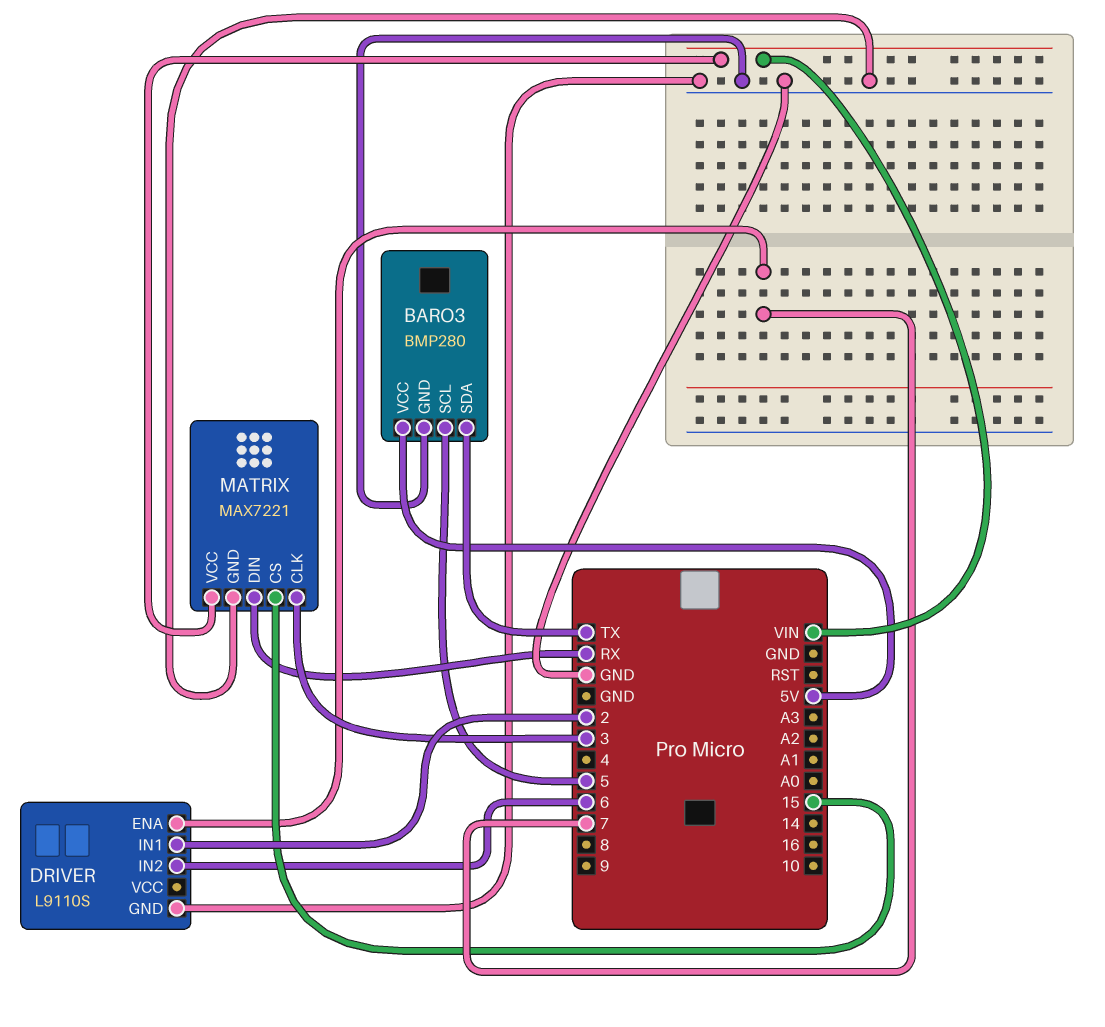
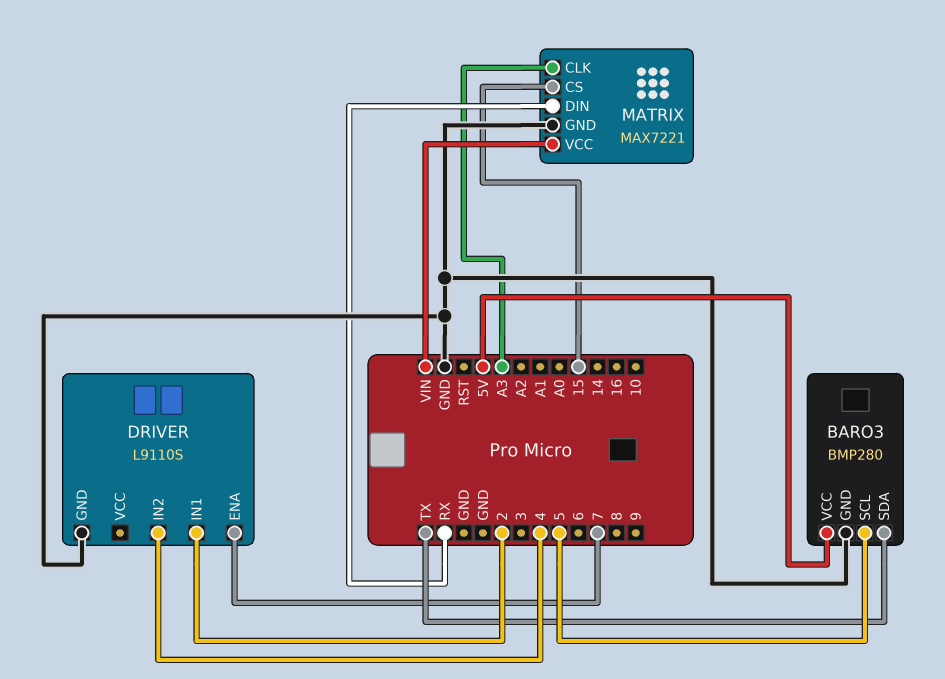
DRIVER pin IN2: 6 -> 4
MATRIX pin CLK: 3 -> A3

